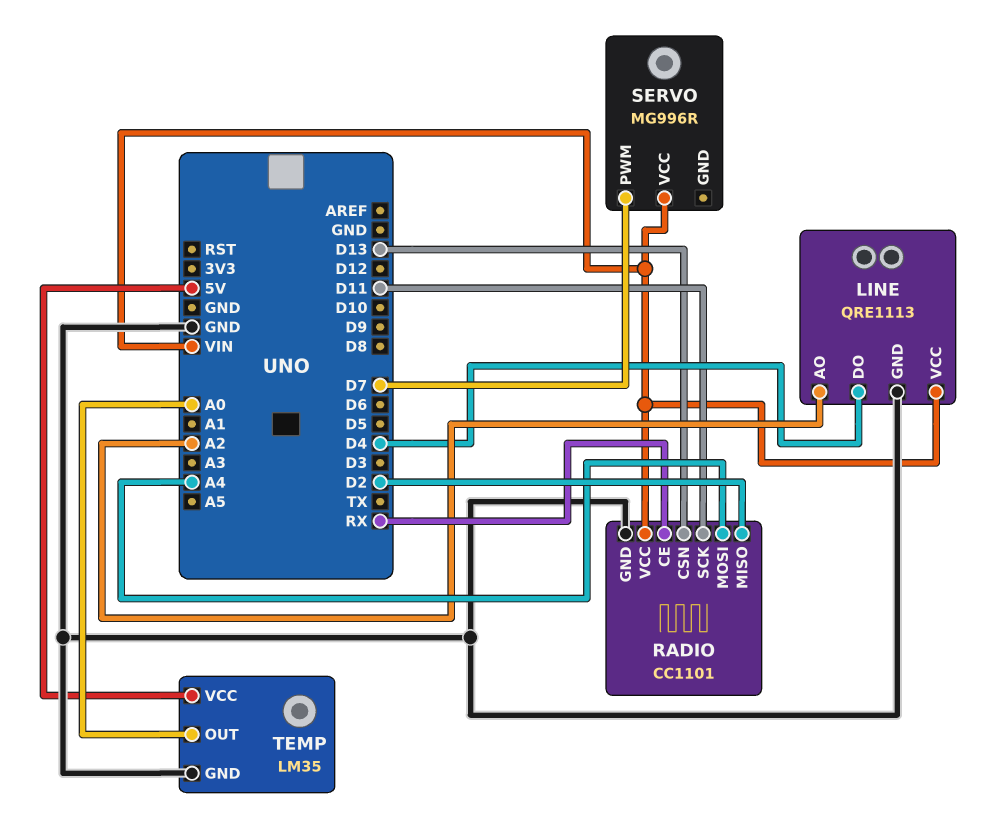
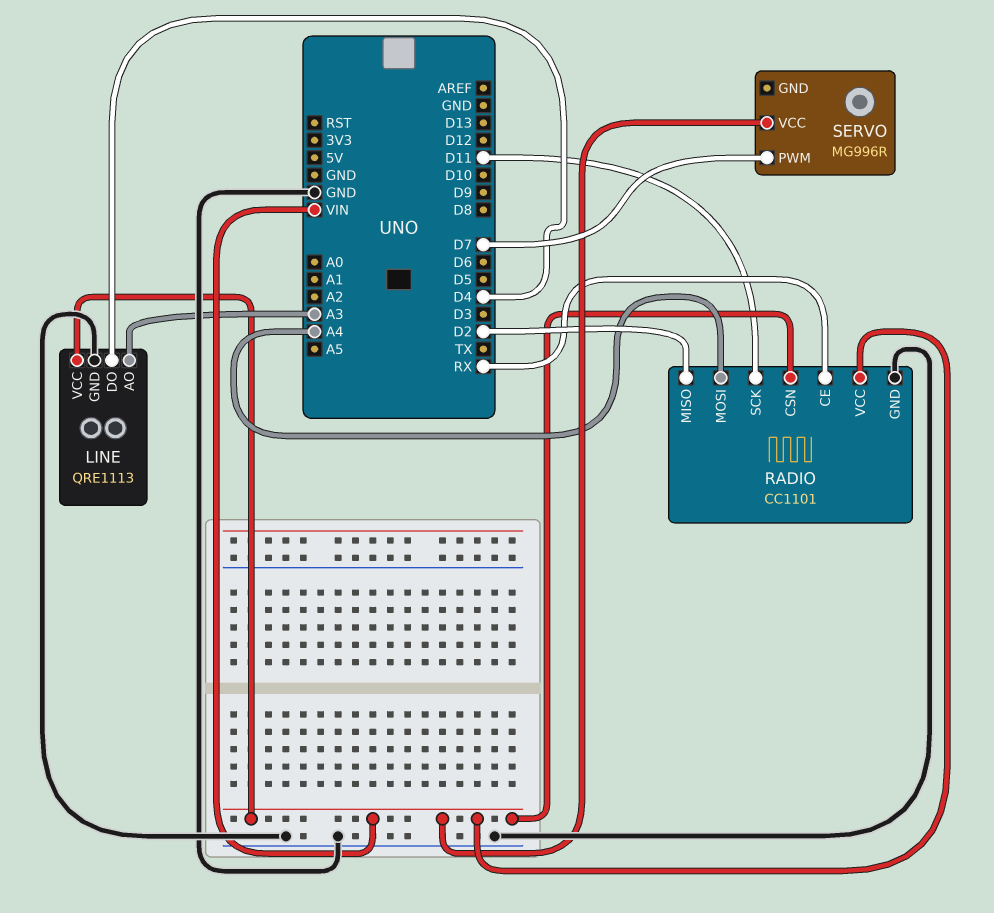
LINE pin AO: A2 -> A3
RADIO pin CSN: D13 -> VIN
TEMP: LM35 -> none
TEMP pin GND: GND -> none
TEMP pin OUT: A0 -> none
TEMP pin VCC: 5V -> none

